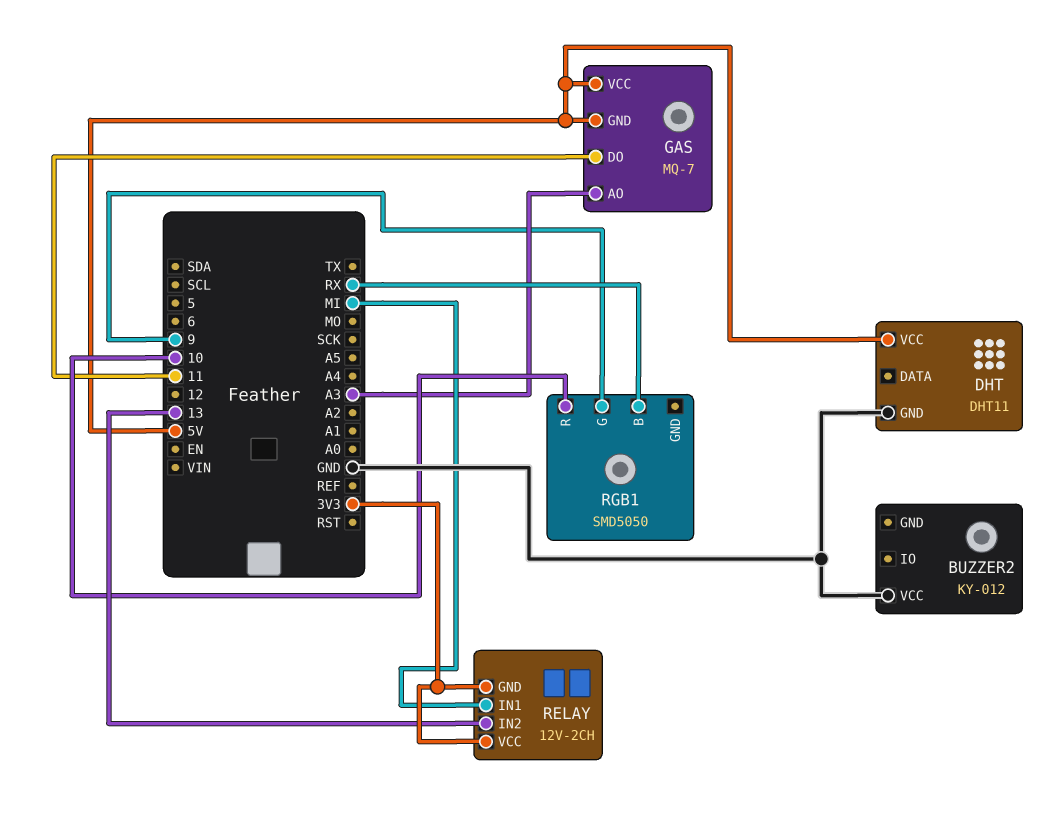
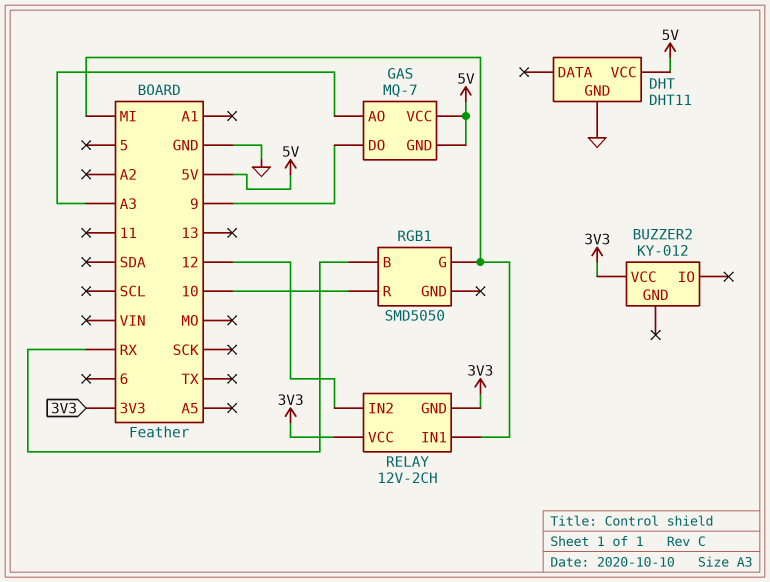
BUZZER2 pin VCC: GND -> 3V3
GAS pin DO: 11 -> 9
RELAY pin IN2: 13 -> 12
RGB1 pin G: 9 -> MI

